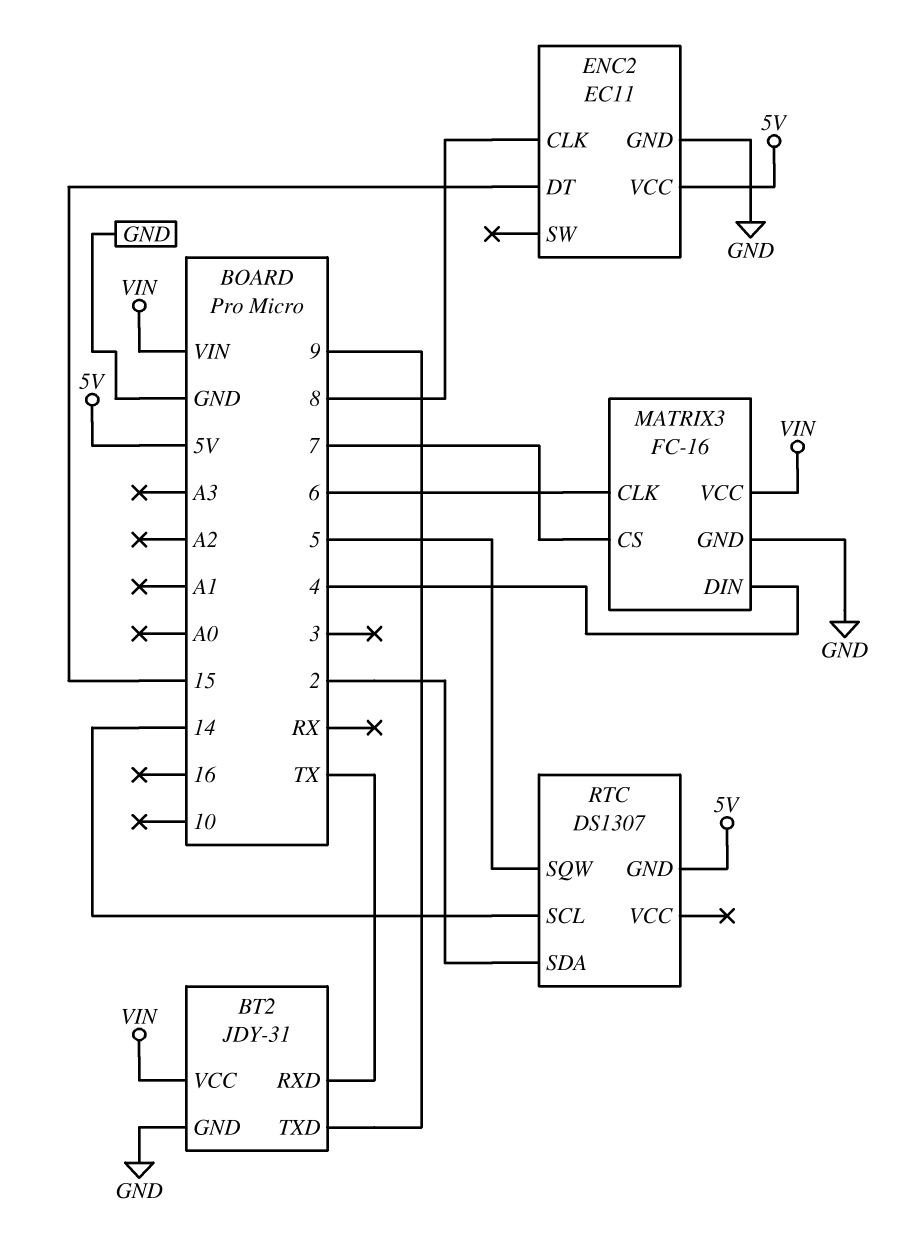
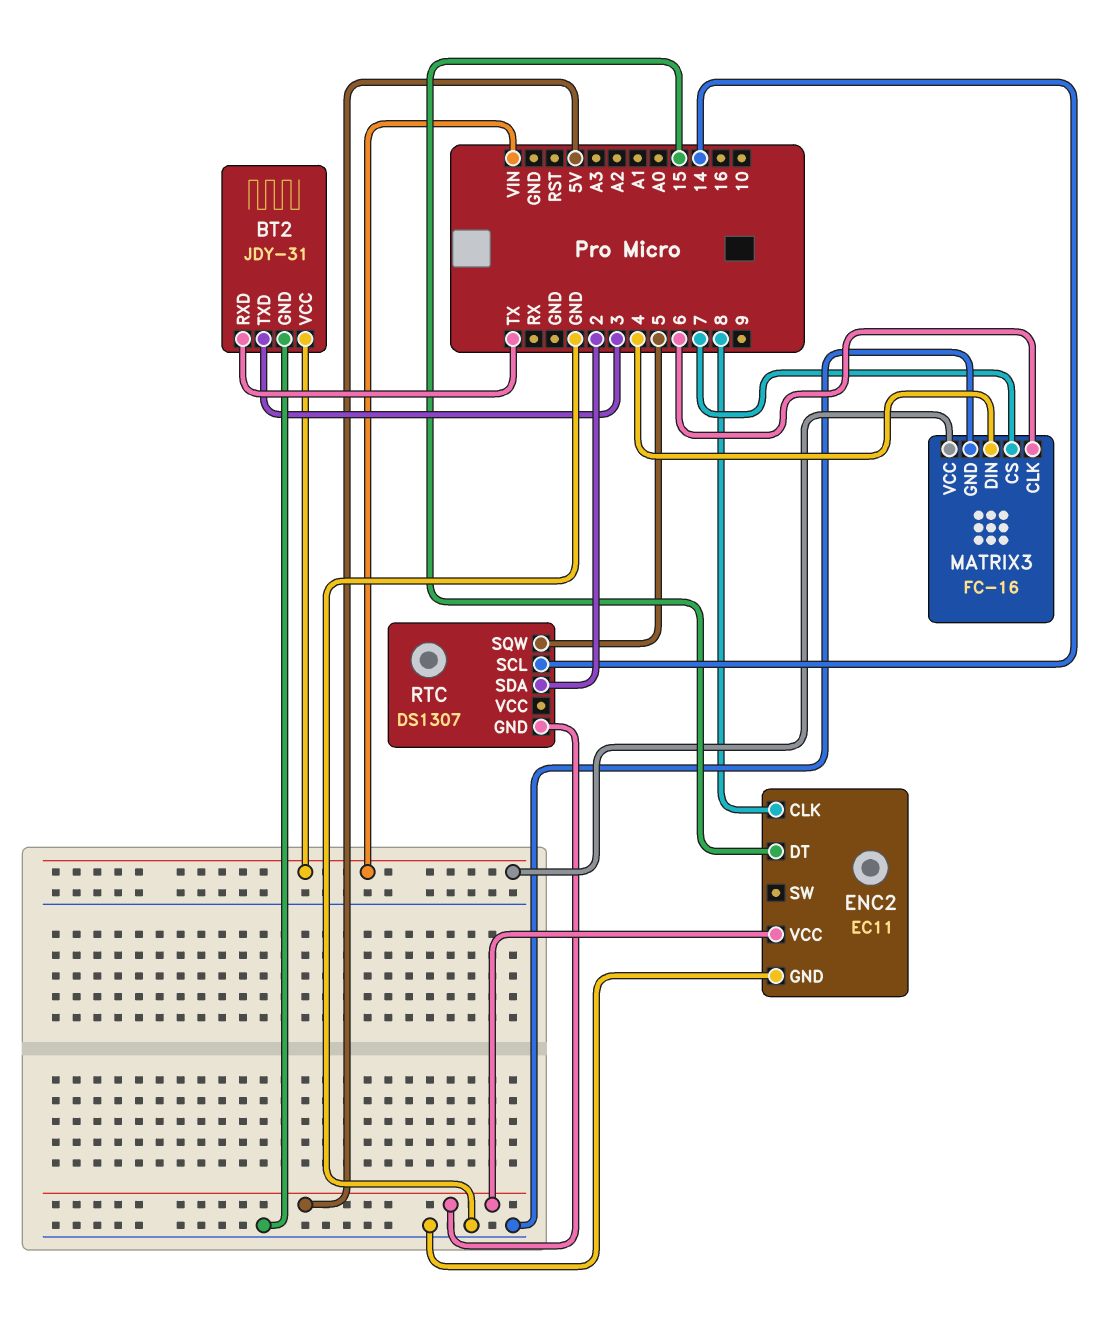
BT2 pin TXD: 9 -> 3

